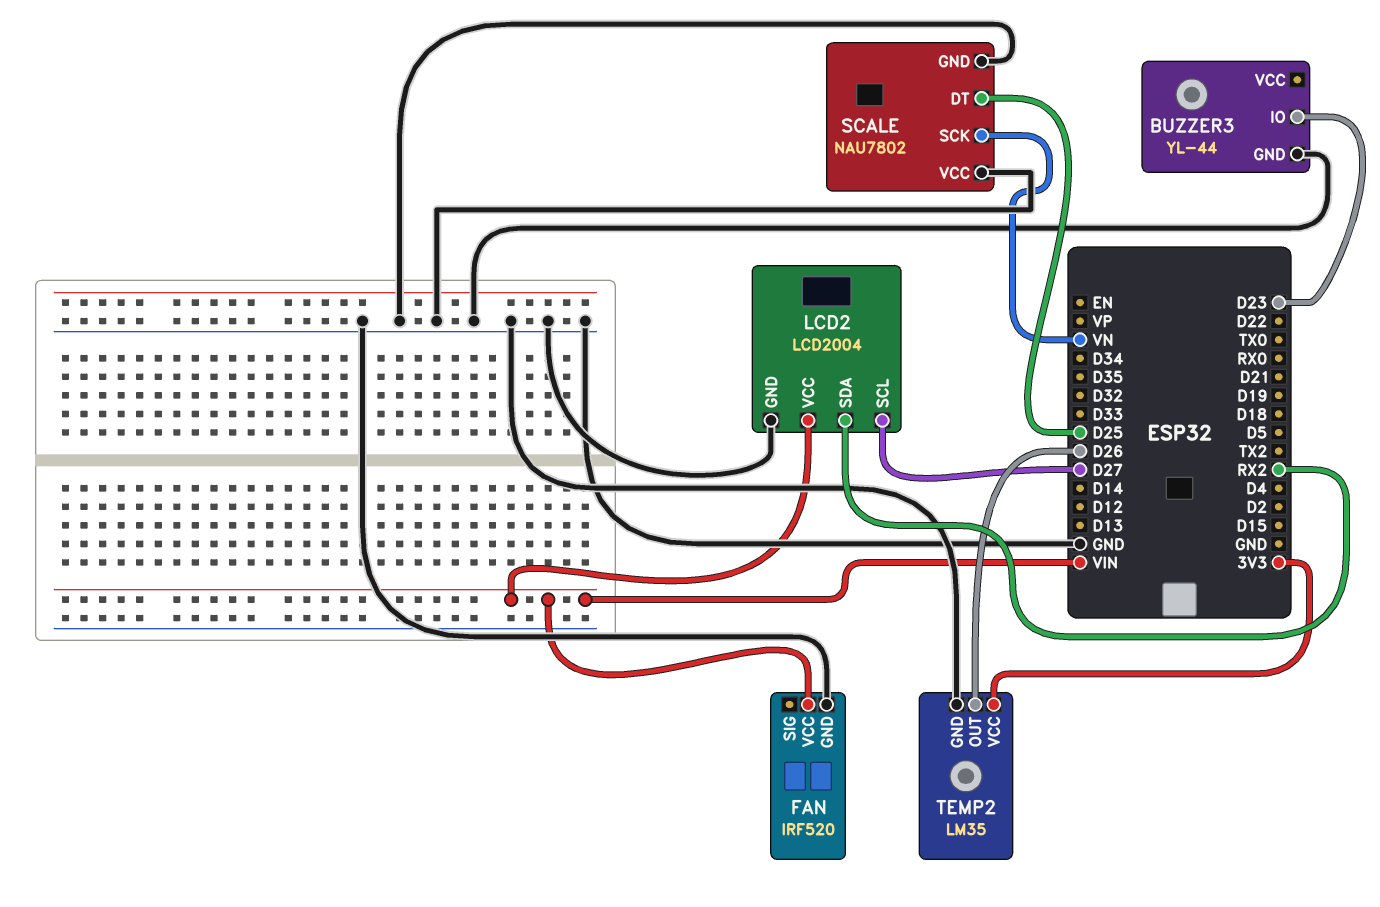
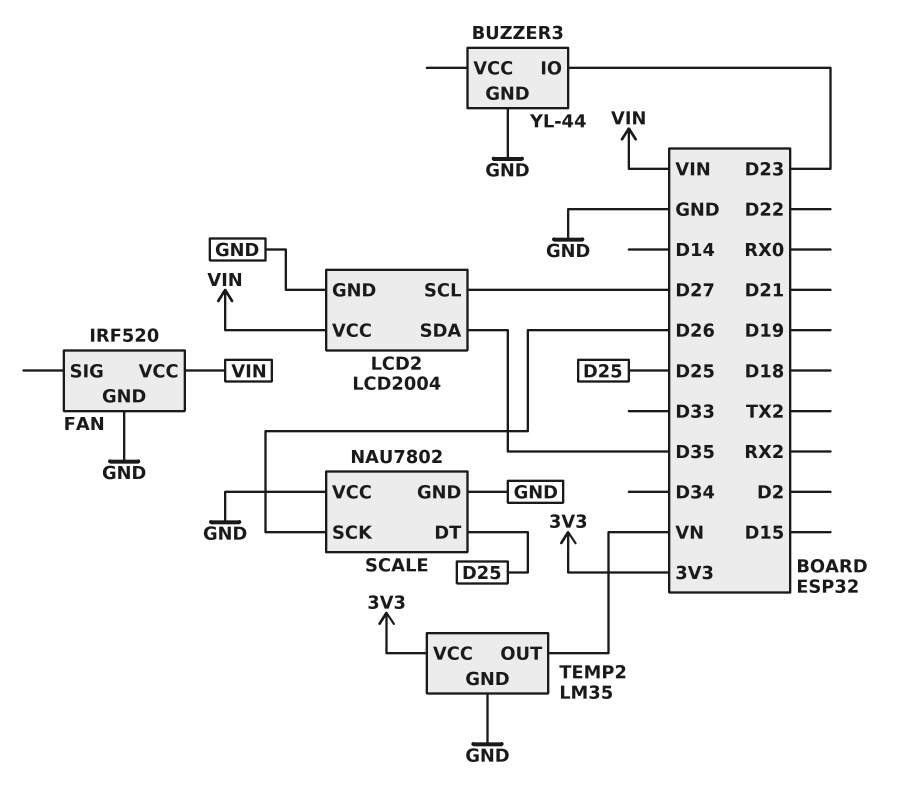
LCD2 pin SDA: RX2 -> D35
SCALE pin SCK: VN -> D26
TEMP2 pin OUT: D26 -> VN

